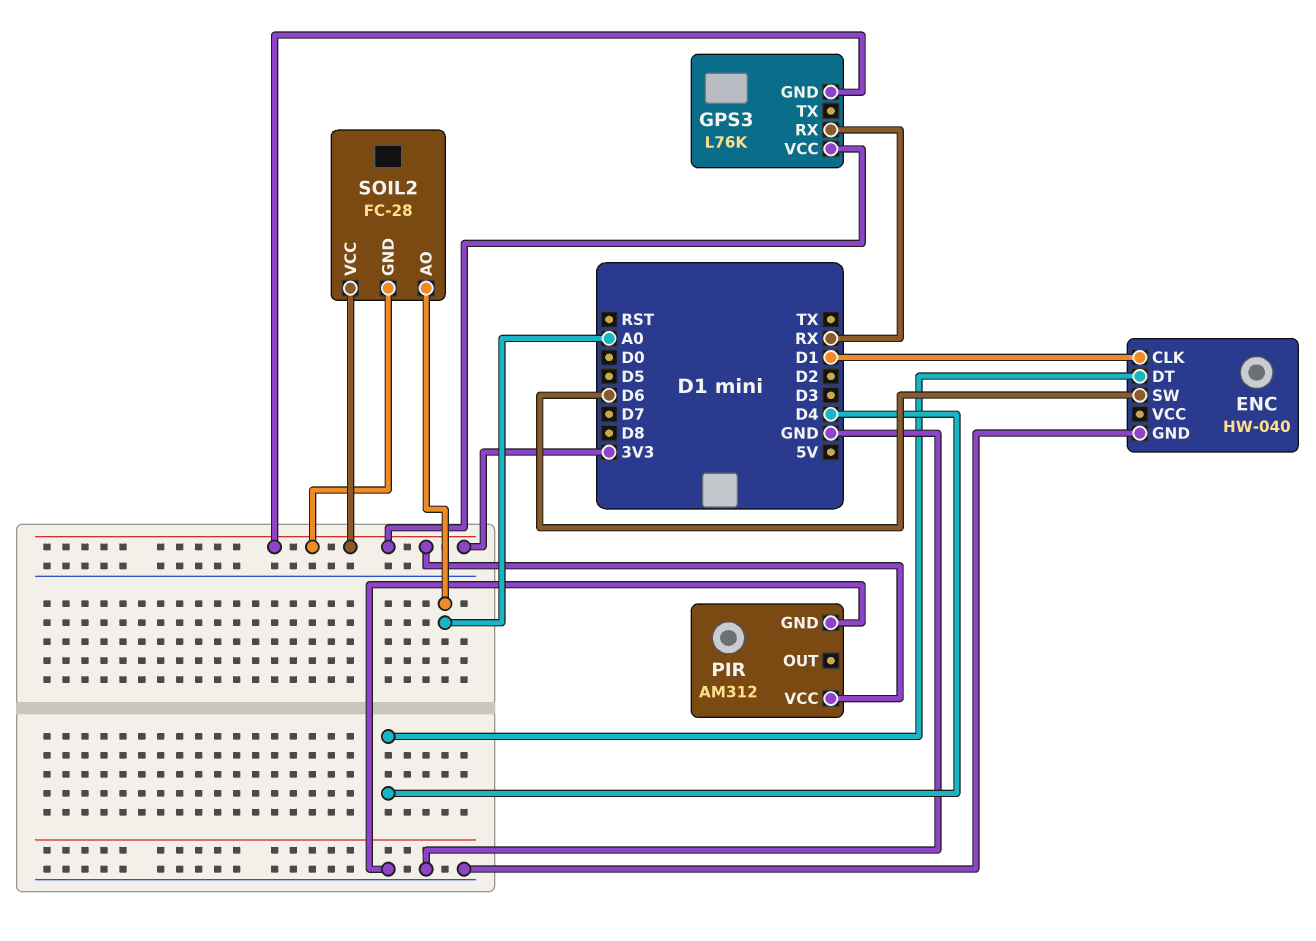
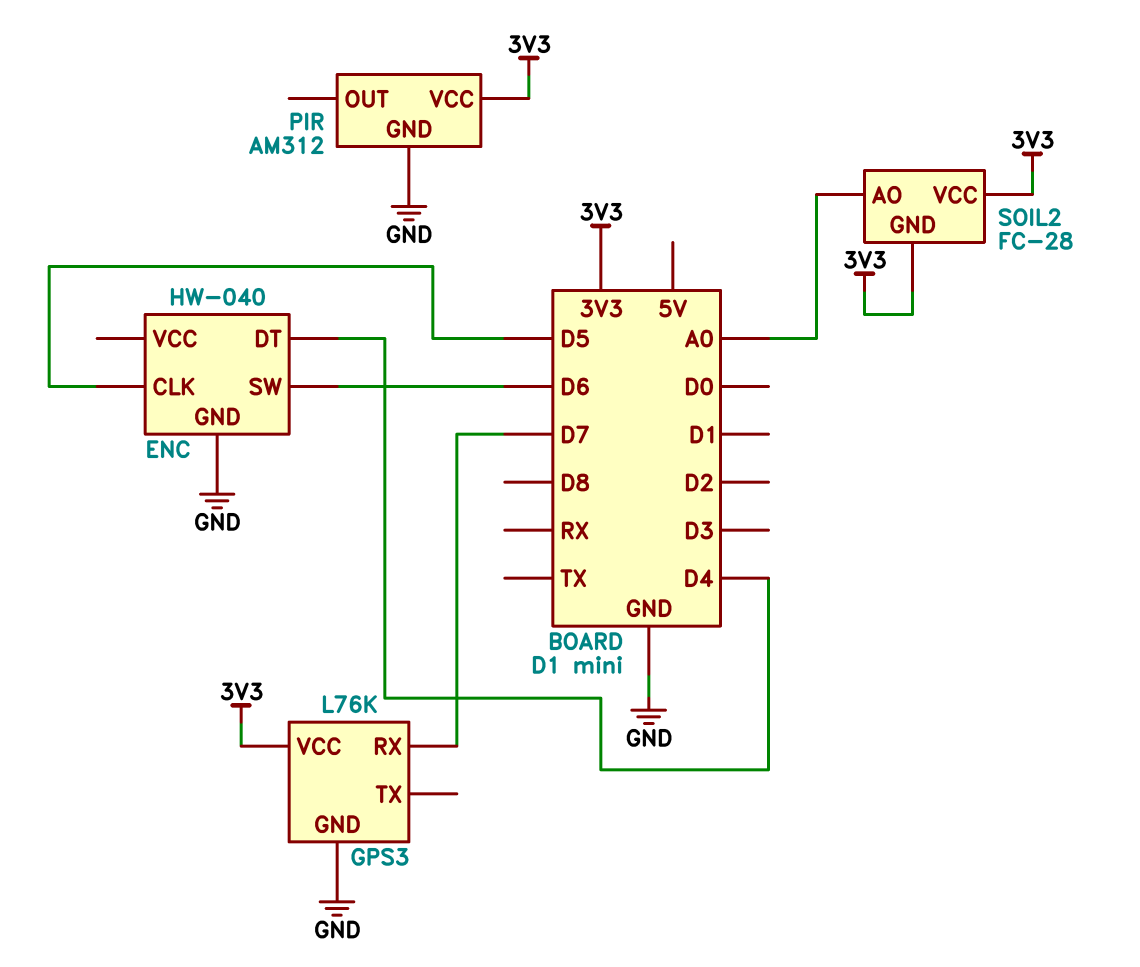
ENC pin CLK: D1 -> D5
GPS3 pin GND: 3V3 -> GND
GPS3 pin RX: RX -> D7

